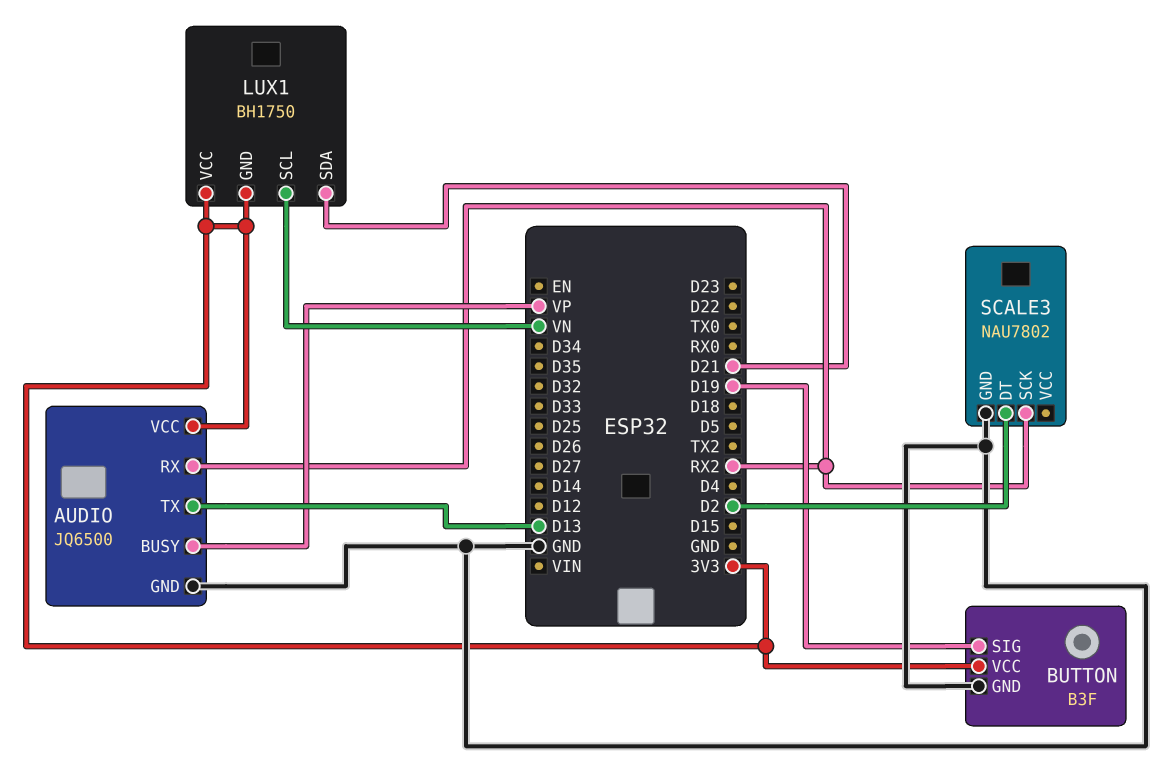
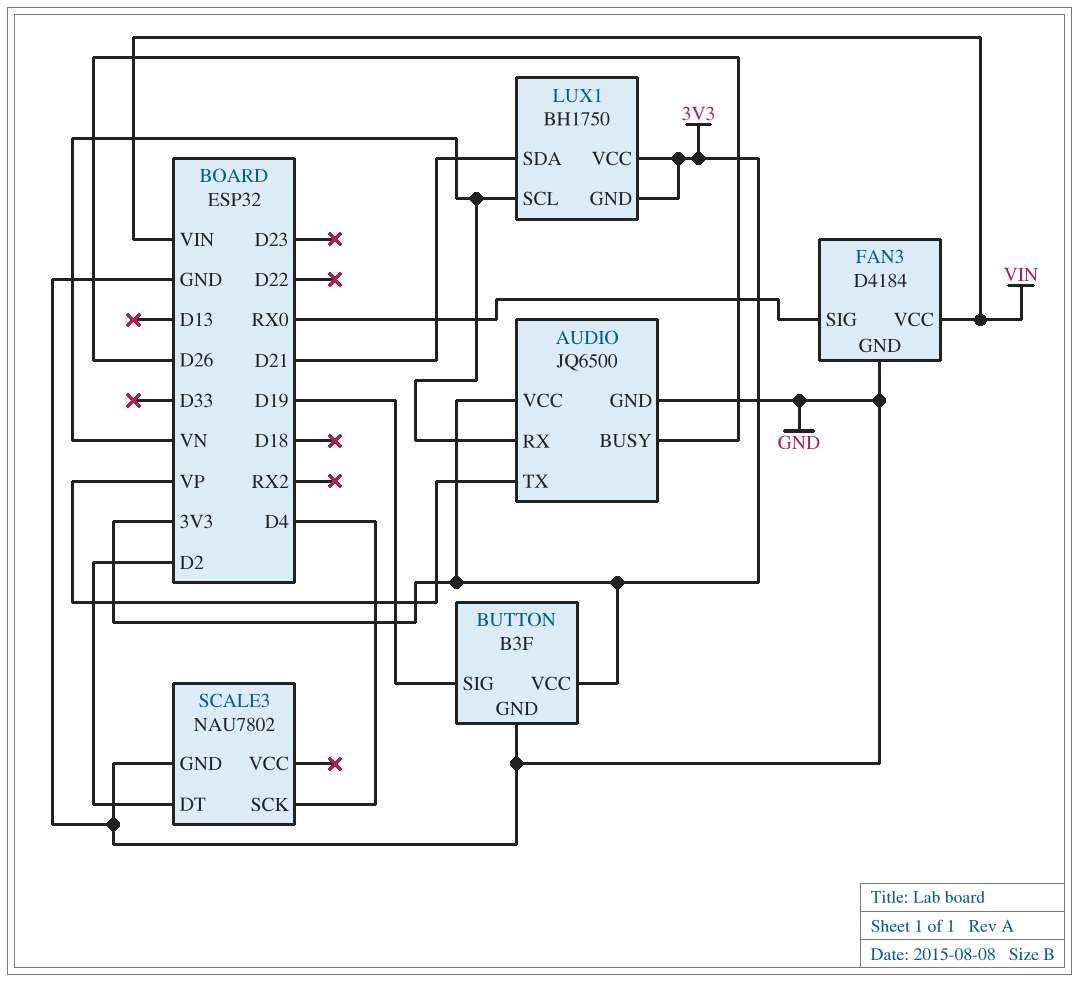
AUDIO pin BUSY: VP -> D26
AUDIO pin RX: RX2 -> VN
AUDIO pin TX: D13 -> VP
FAN3: none -> D4184
FAN3 pin GND: none -> GND
FAN3 pin SIG: none -> RX0
FAN3 pin VCC: none -> VIN
SCALE3 pin SCK: RX2 -> D4

